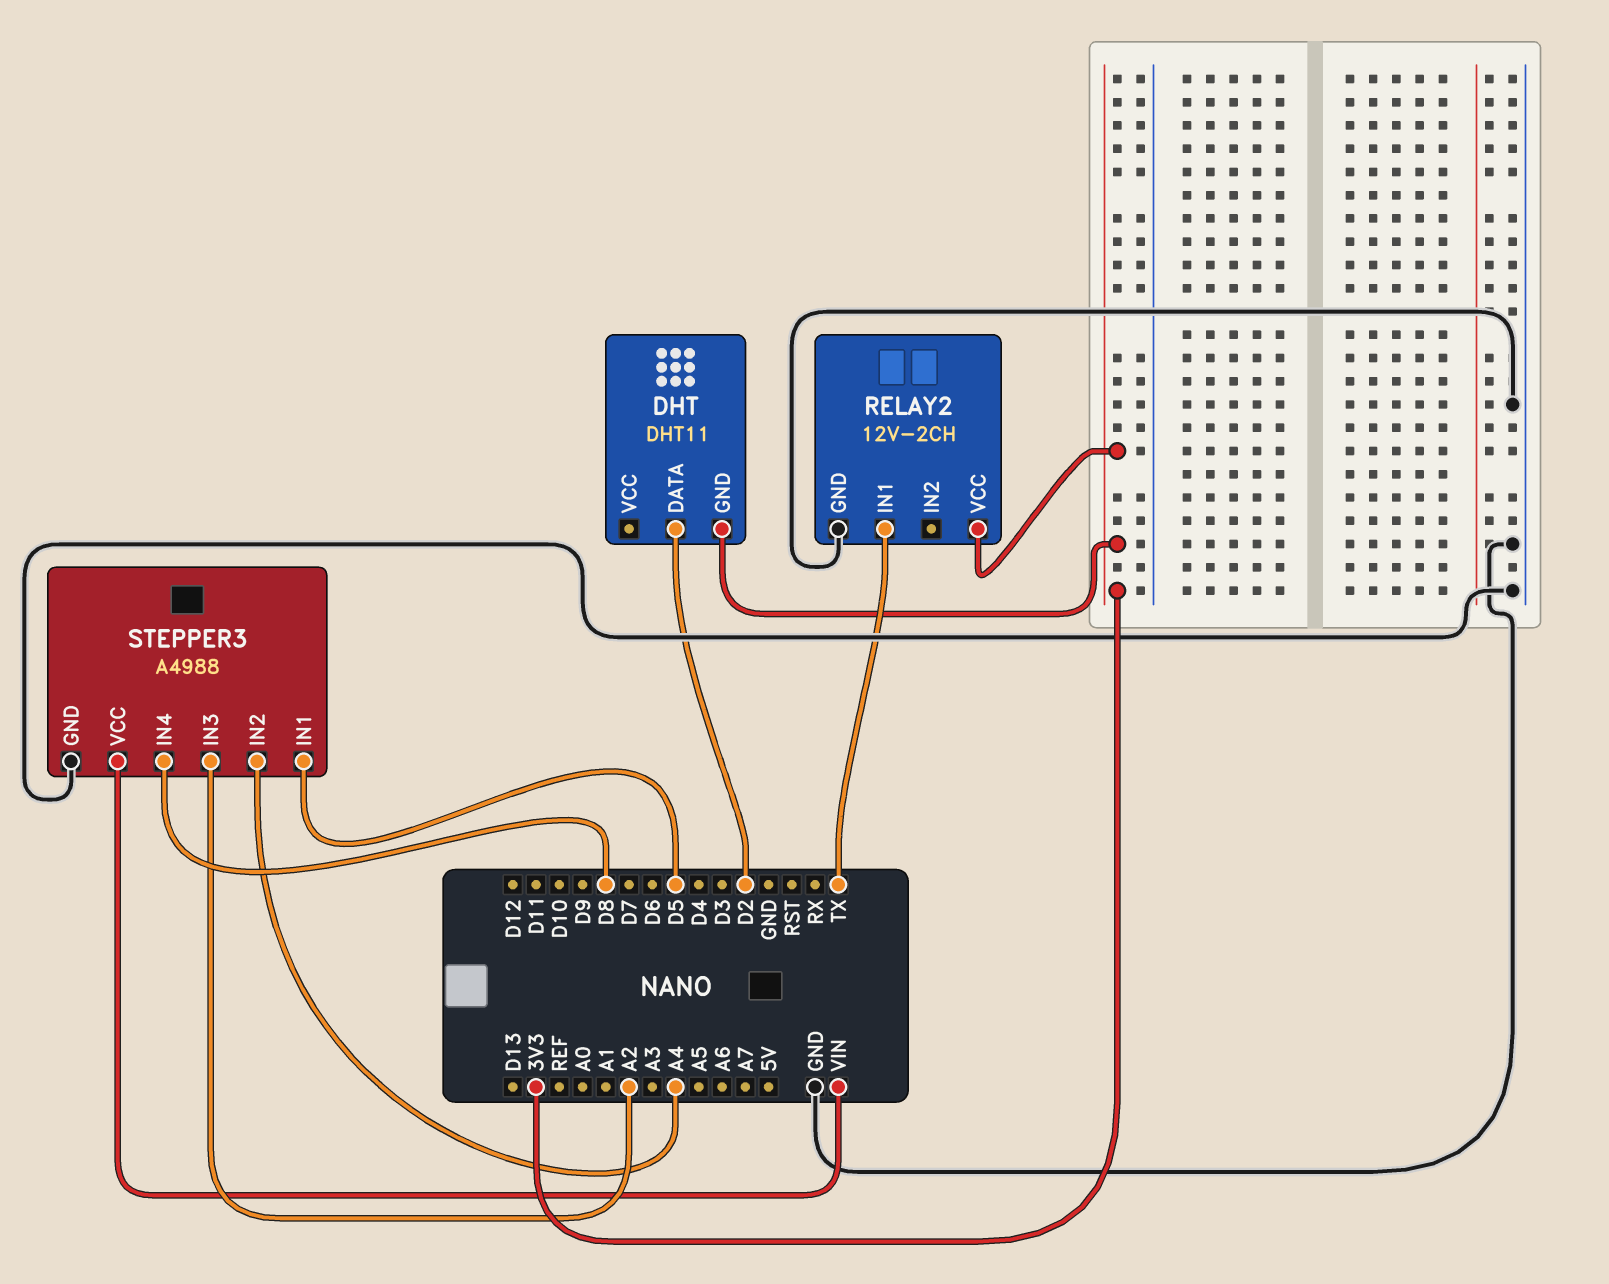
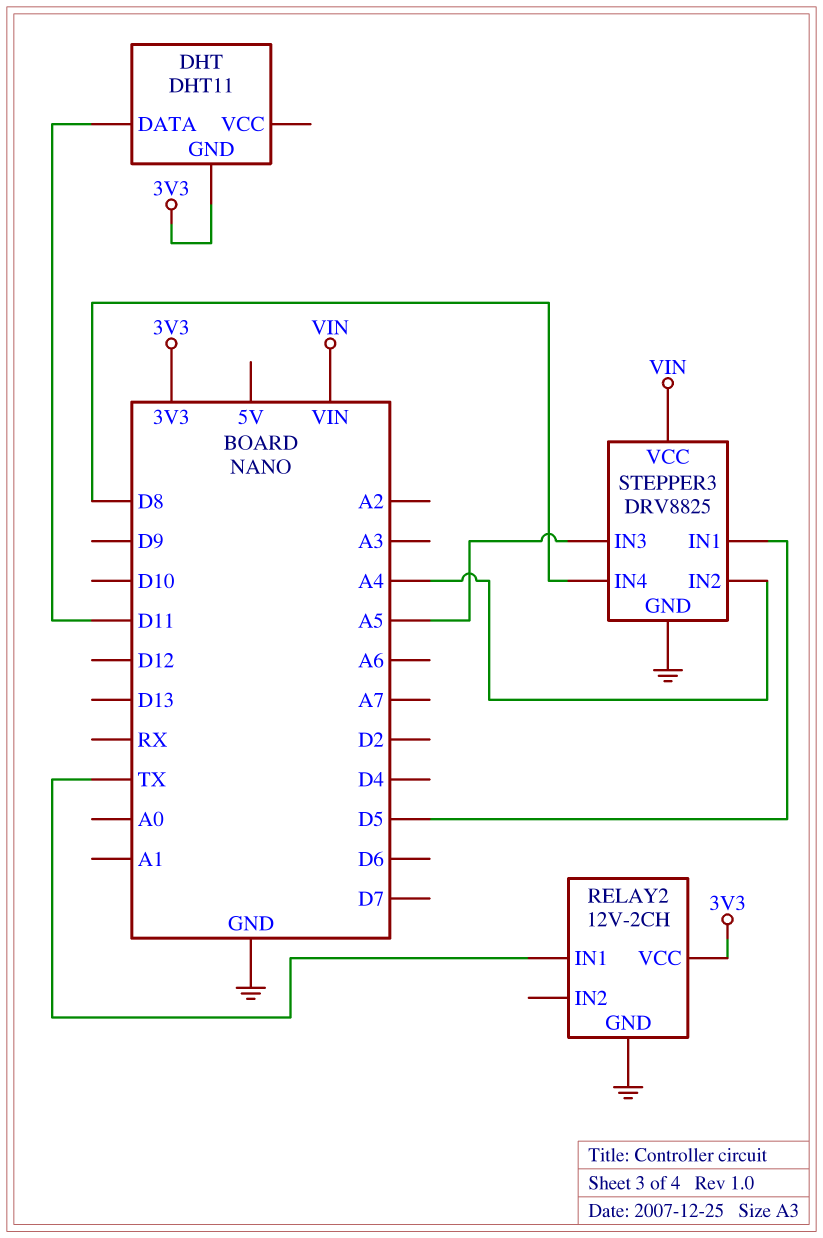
DHT pin DATA: D2 -> D11
STEPPER3: A4988 -> DRV8825
STEPPER3 pin IN3: A2 -> A5

